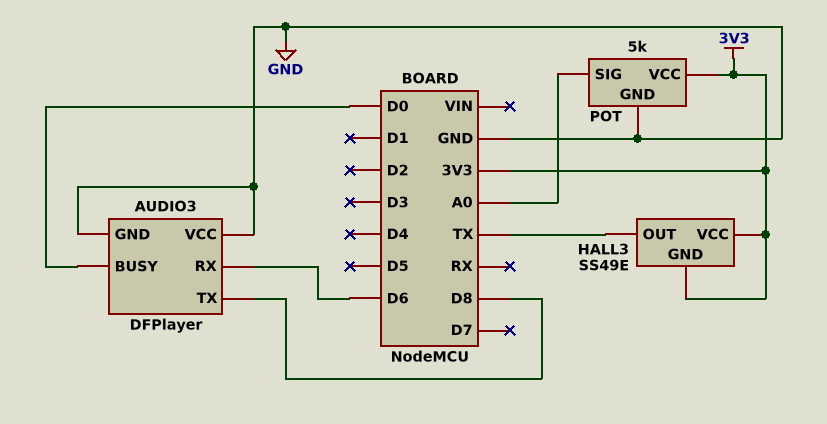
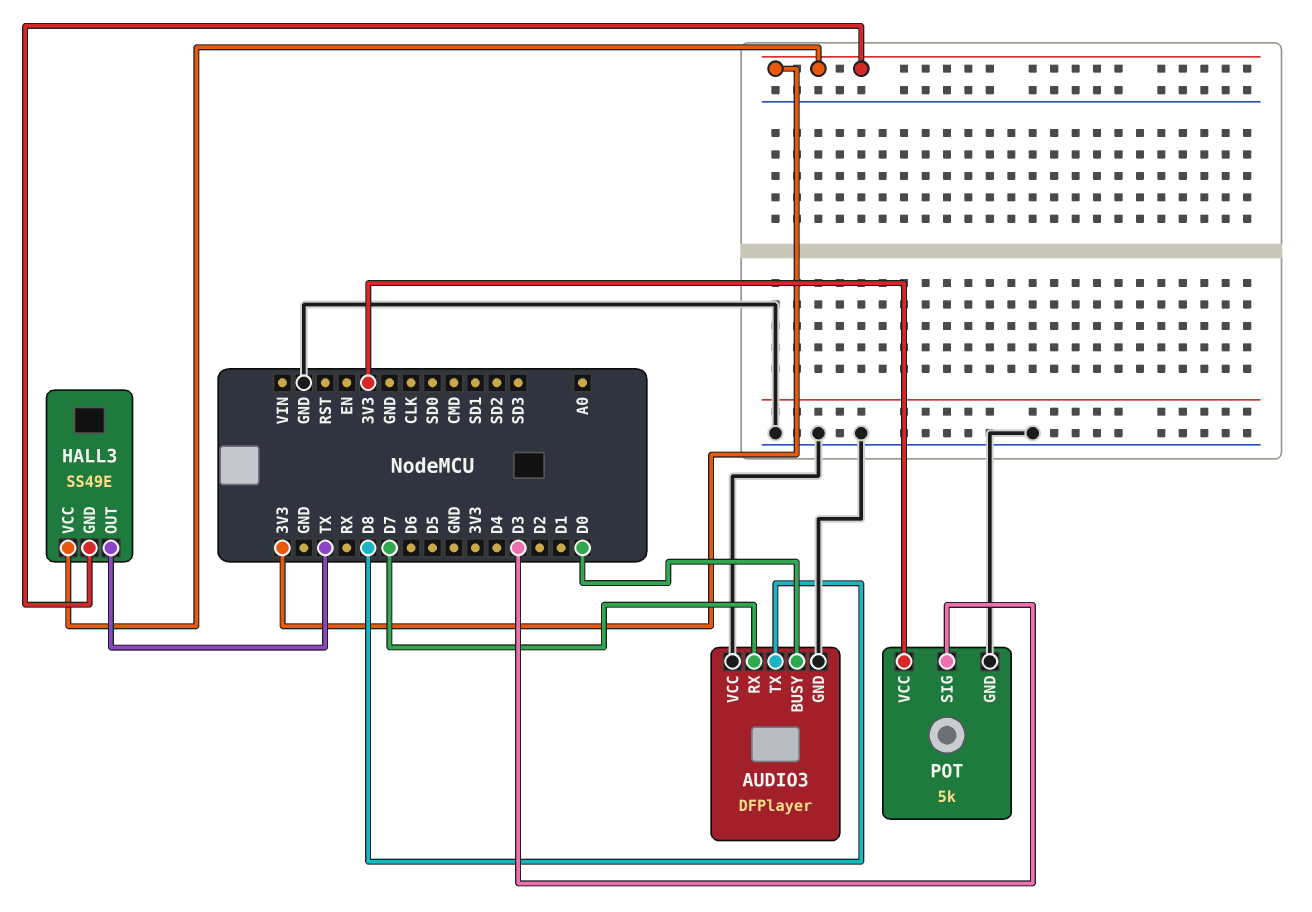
AUDIO3 pin RX: D6 -> D7
POT pin SIG: A0 -> D3

